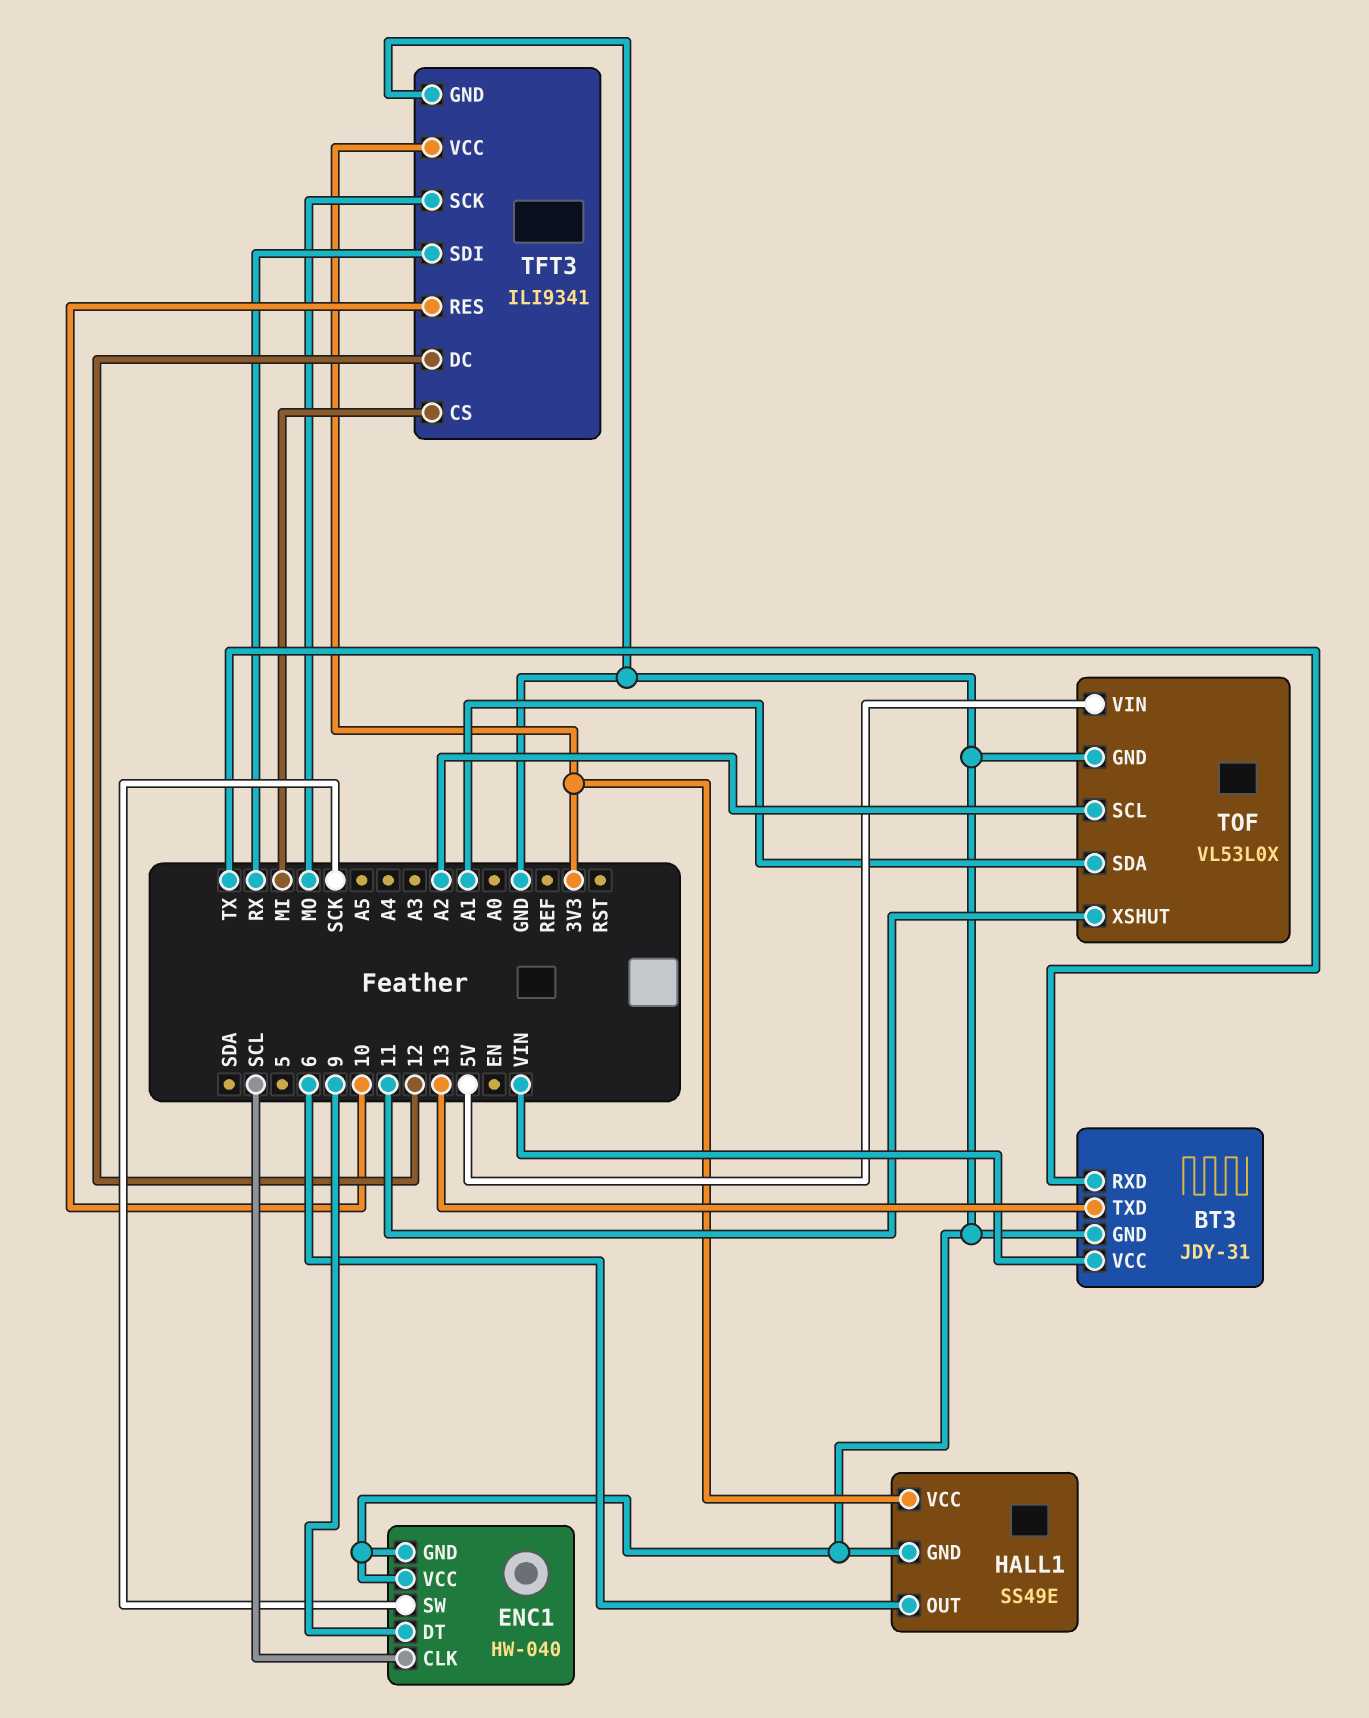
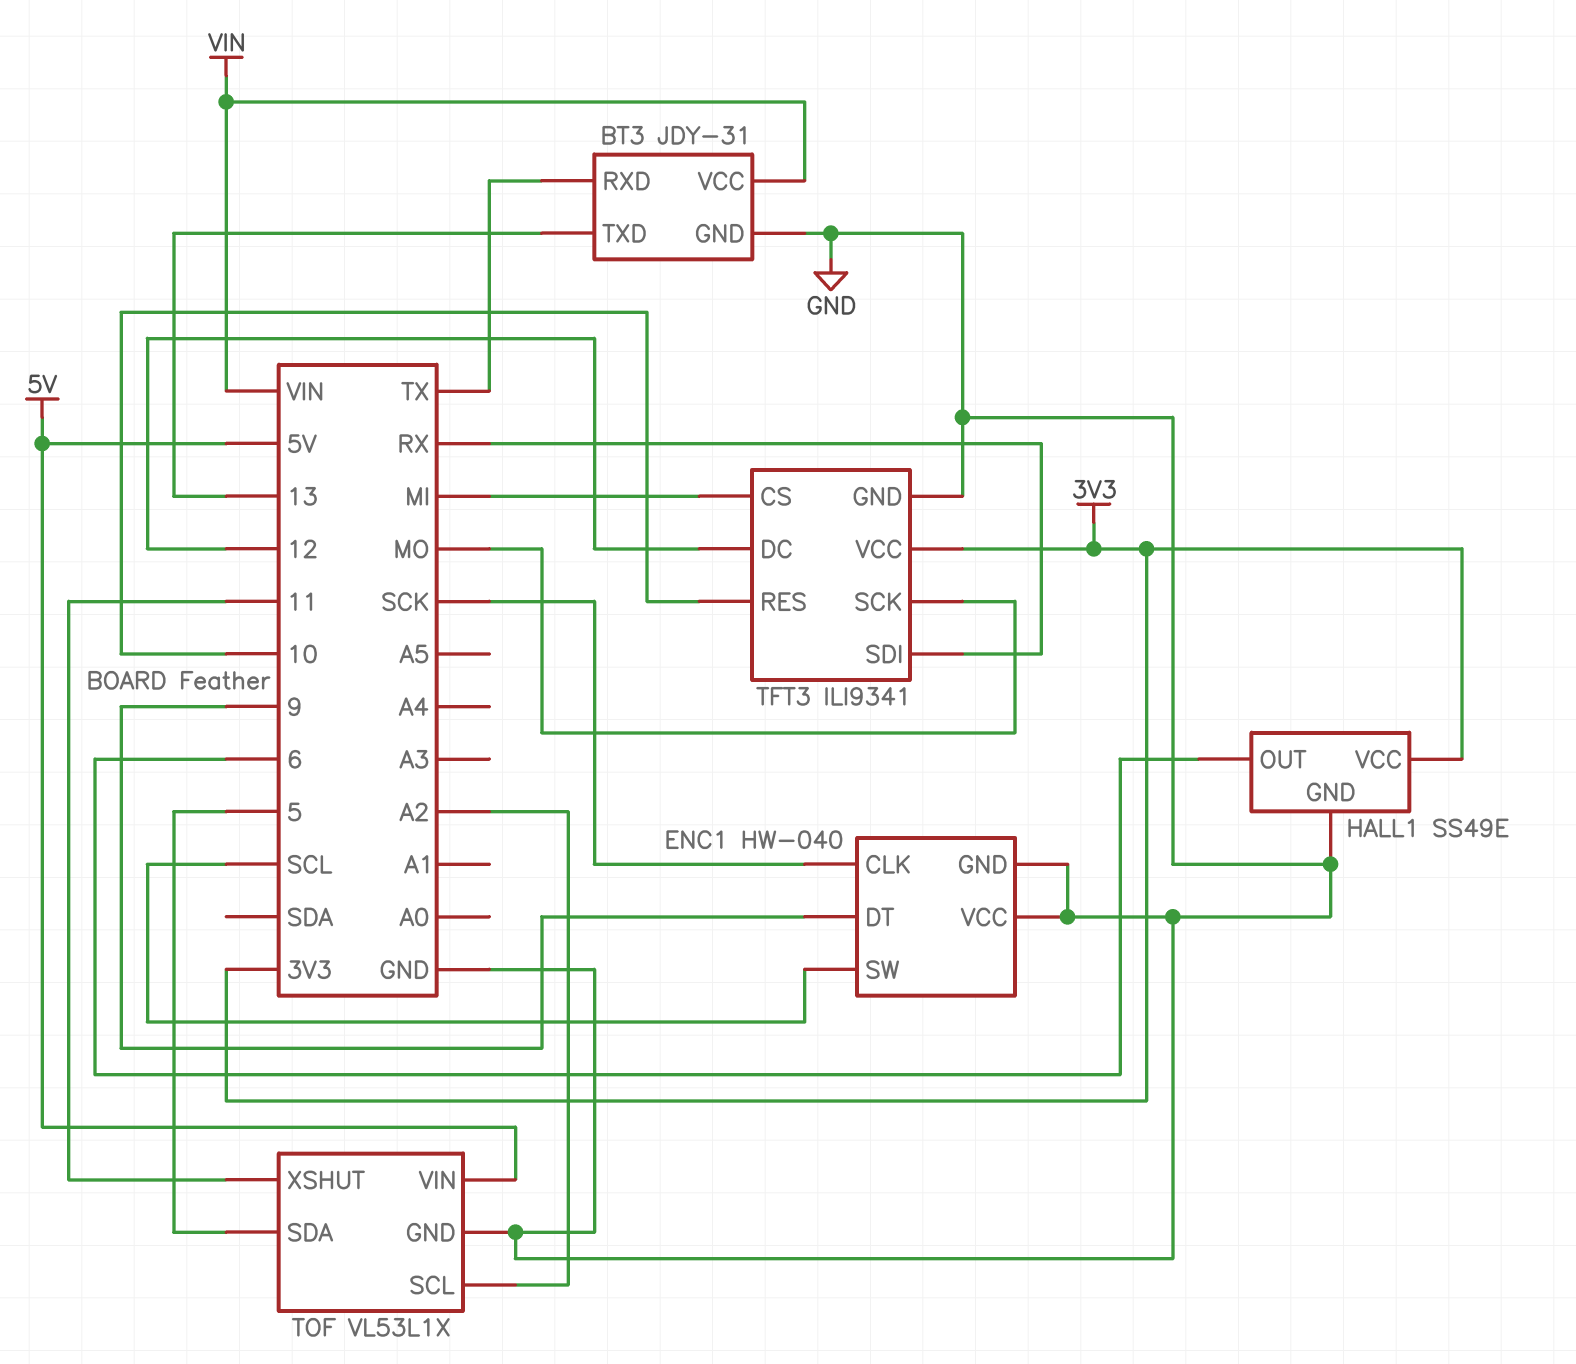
ENC1 pin CLK: SCL -> SCK
ENC1 pin SW: SCK -> SCL
TOF: VL53L0X -> VL53L1X
TOF pin SDA: A1 -> 5

